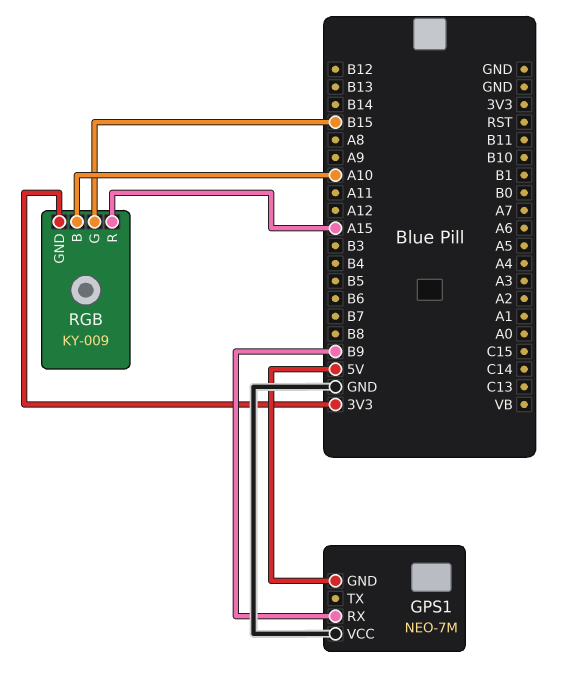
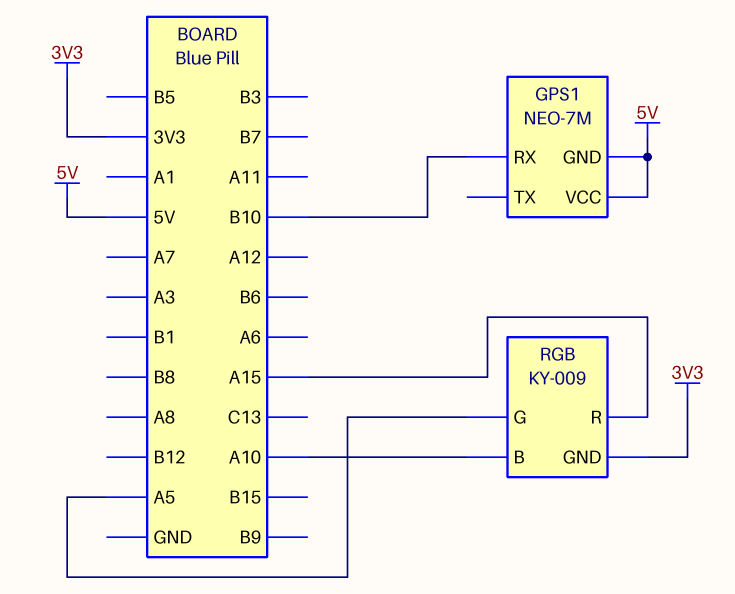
GPS1 pin RX: B9 -> B10
GPS1 pin VCC: GND -> 5V
RGB pin G: B15 -> A5

